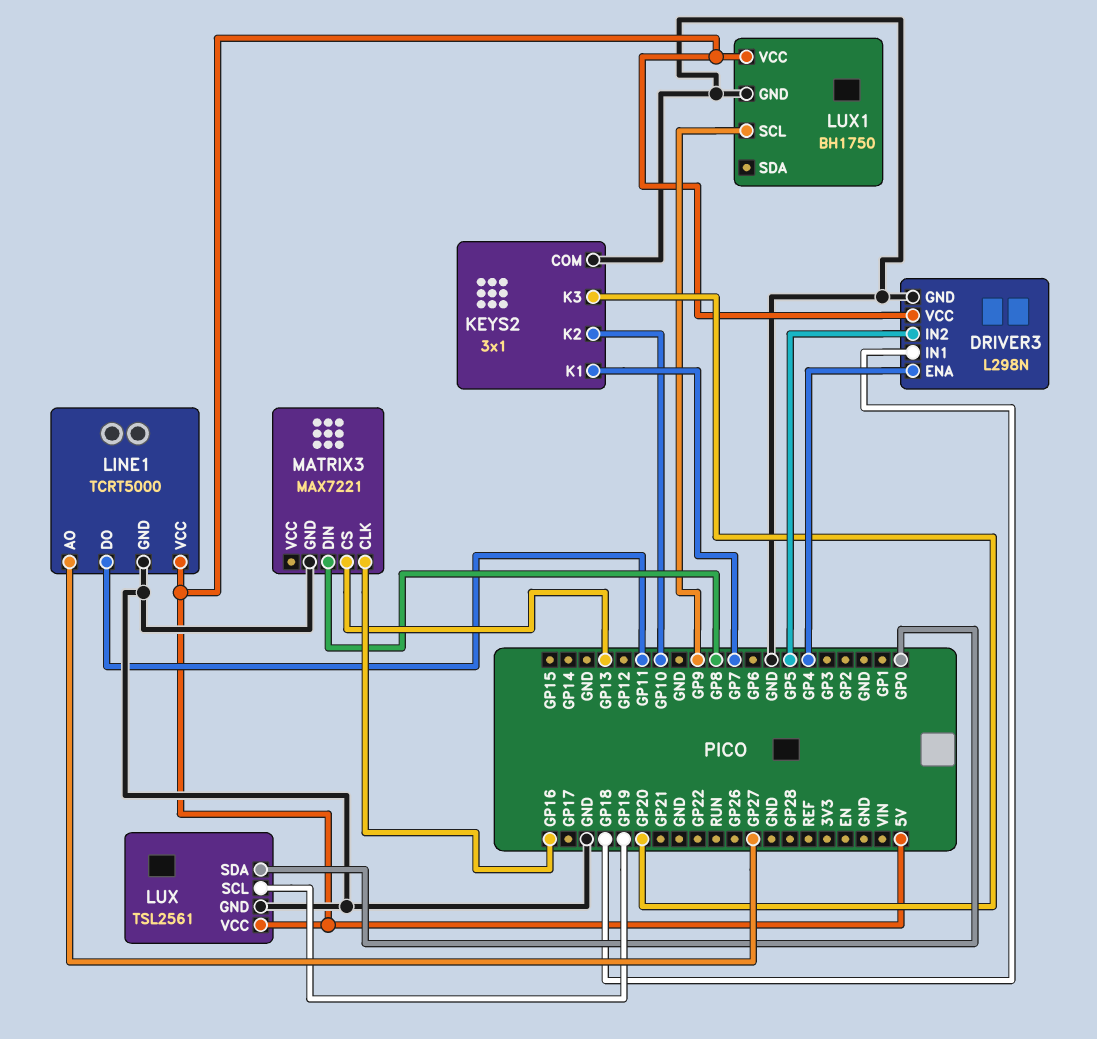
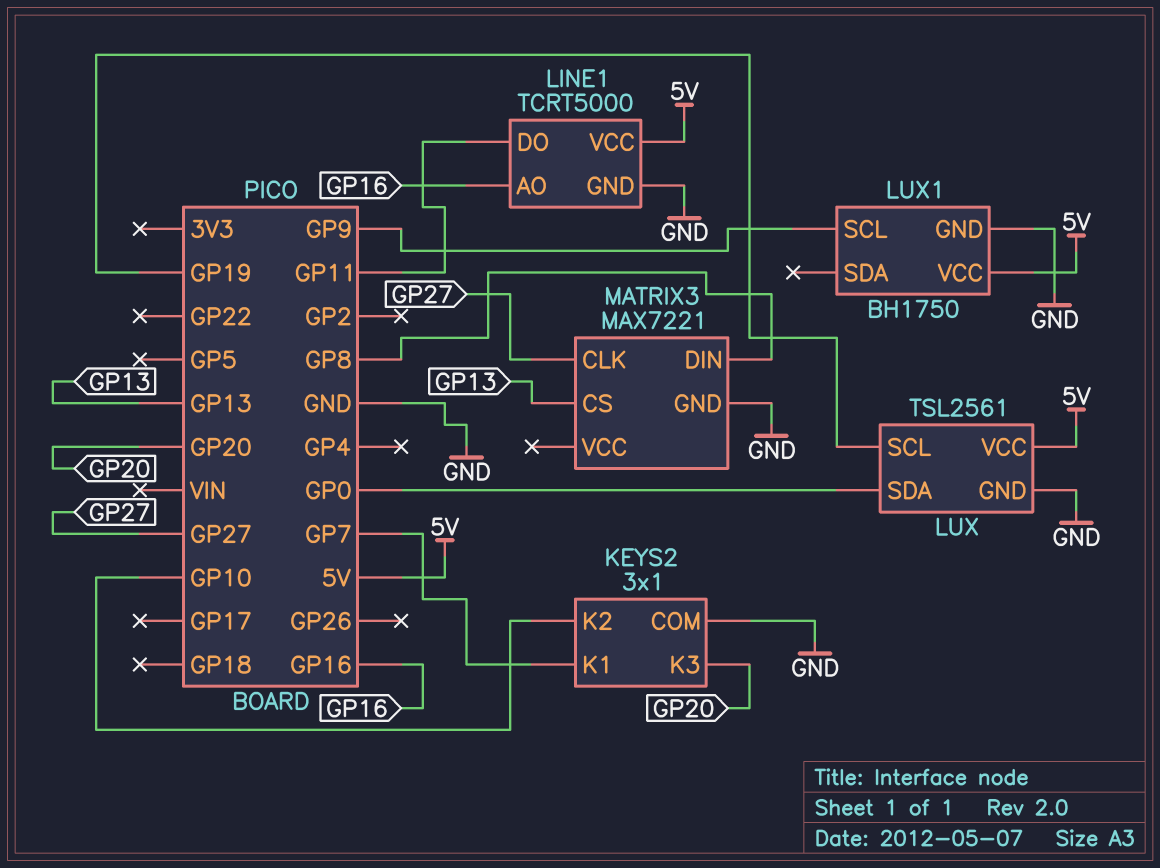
DRIVER3: L298N -> none
DRIVER3 pin ENA: GP4 -> none
DRIVER3 pin GND: GND -> none
DRIVER3 pin IN1: GP18 -> none
DRIVER3 pin IN2: GP5 -> none
DRIVER3 pin VCC: 5V -> none
LINE1 pin AO: GP27 -> GP16
MATRIX3 pin CLK: GP16 -> GP27

